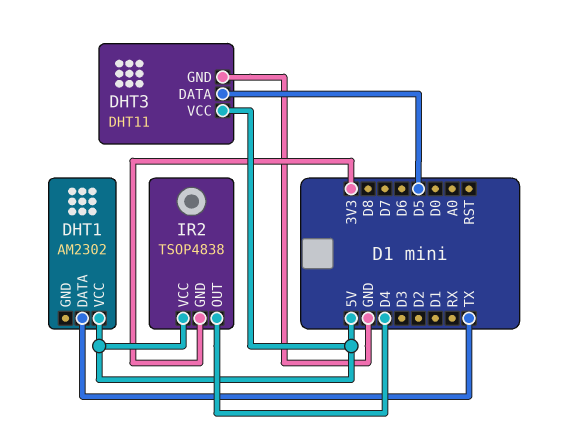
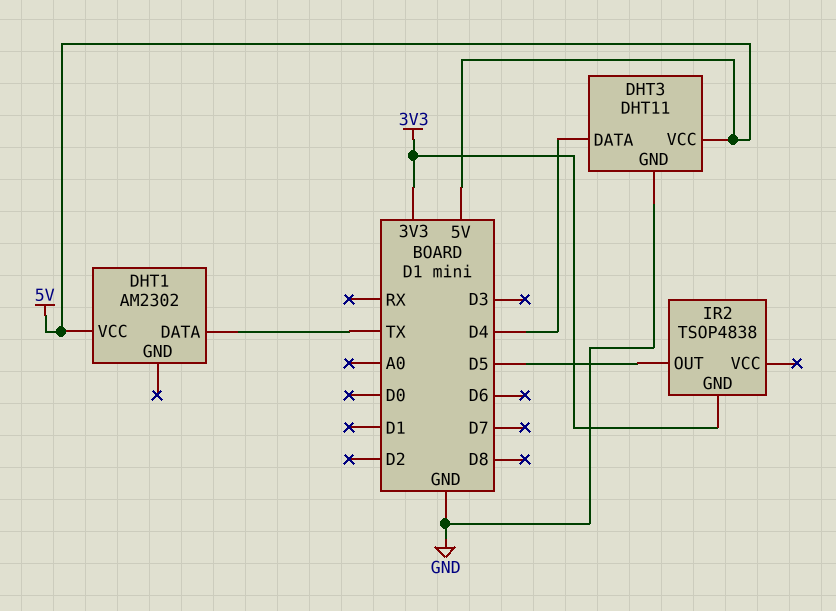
DHT3 pin DATA: D5 -> D4
IR2 pin OUT: D4 -> D5
IR2 pin VCC: 5V -> none

